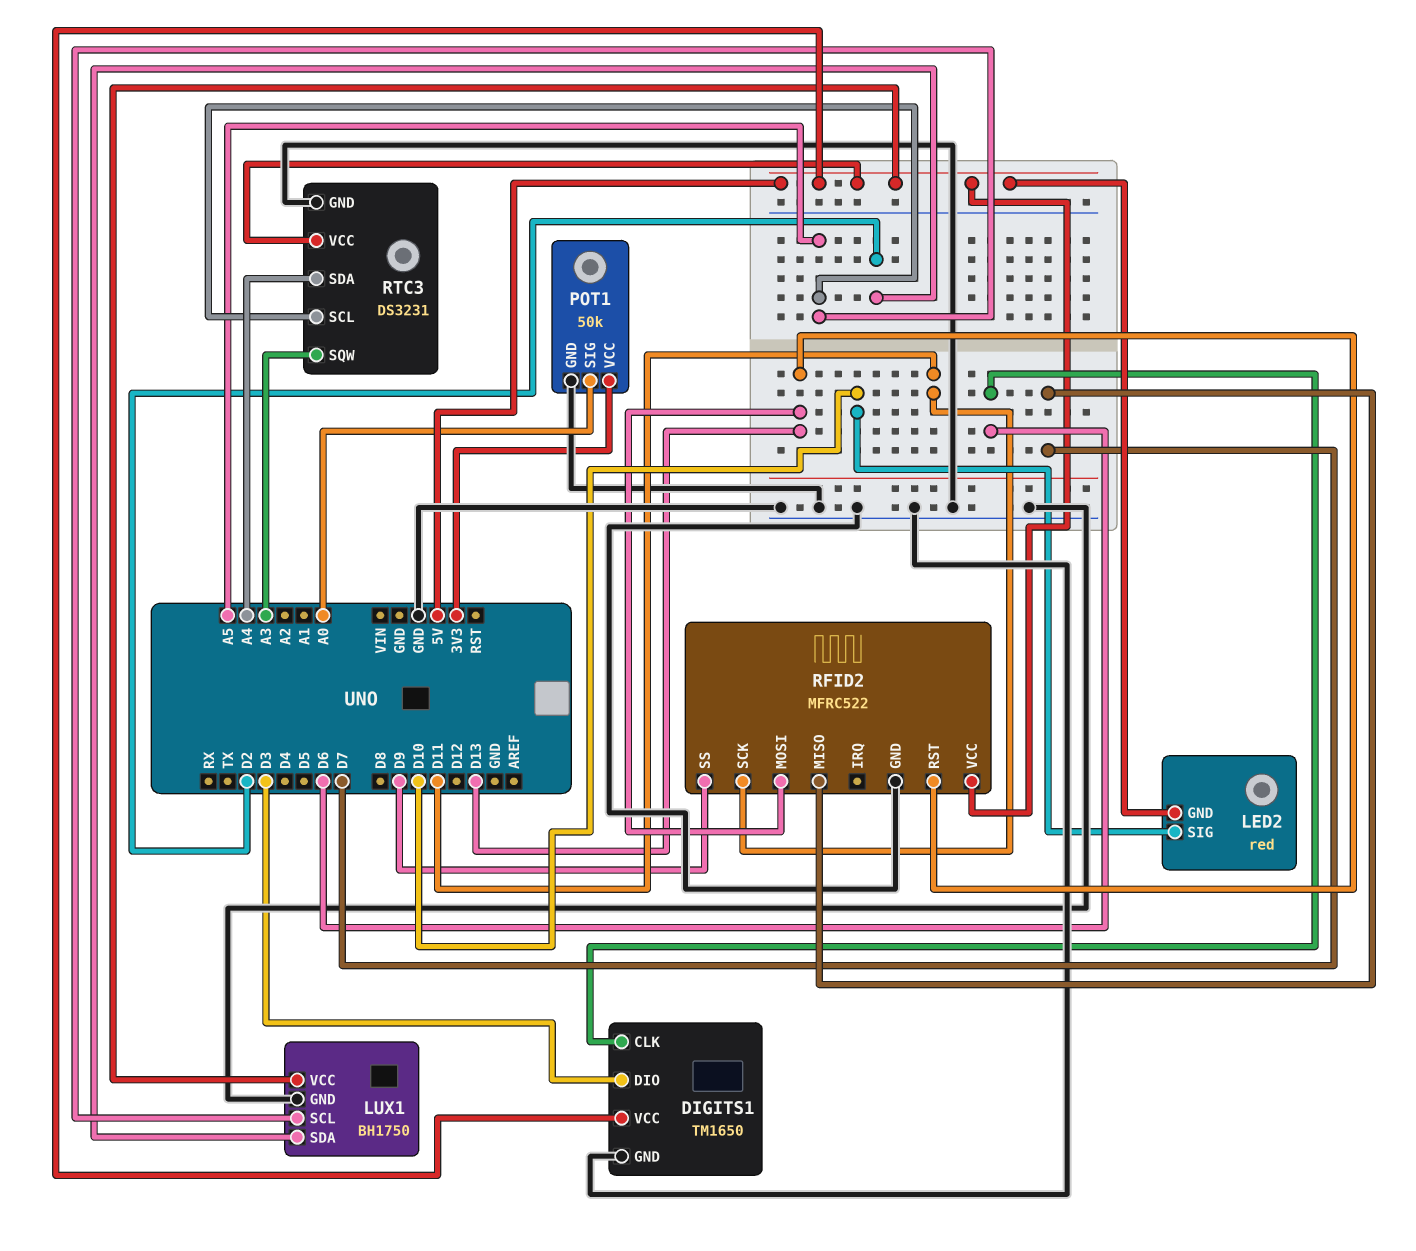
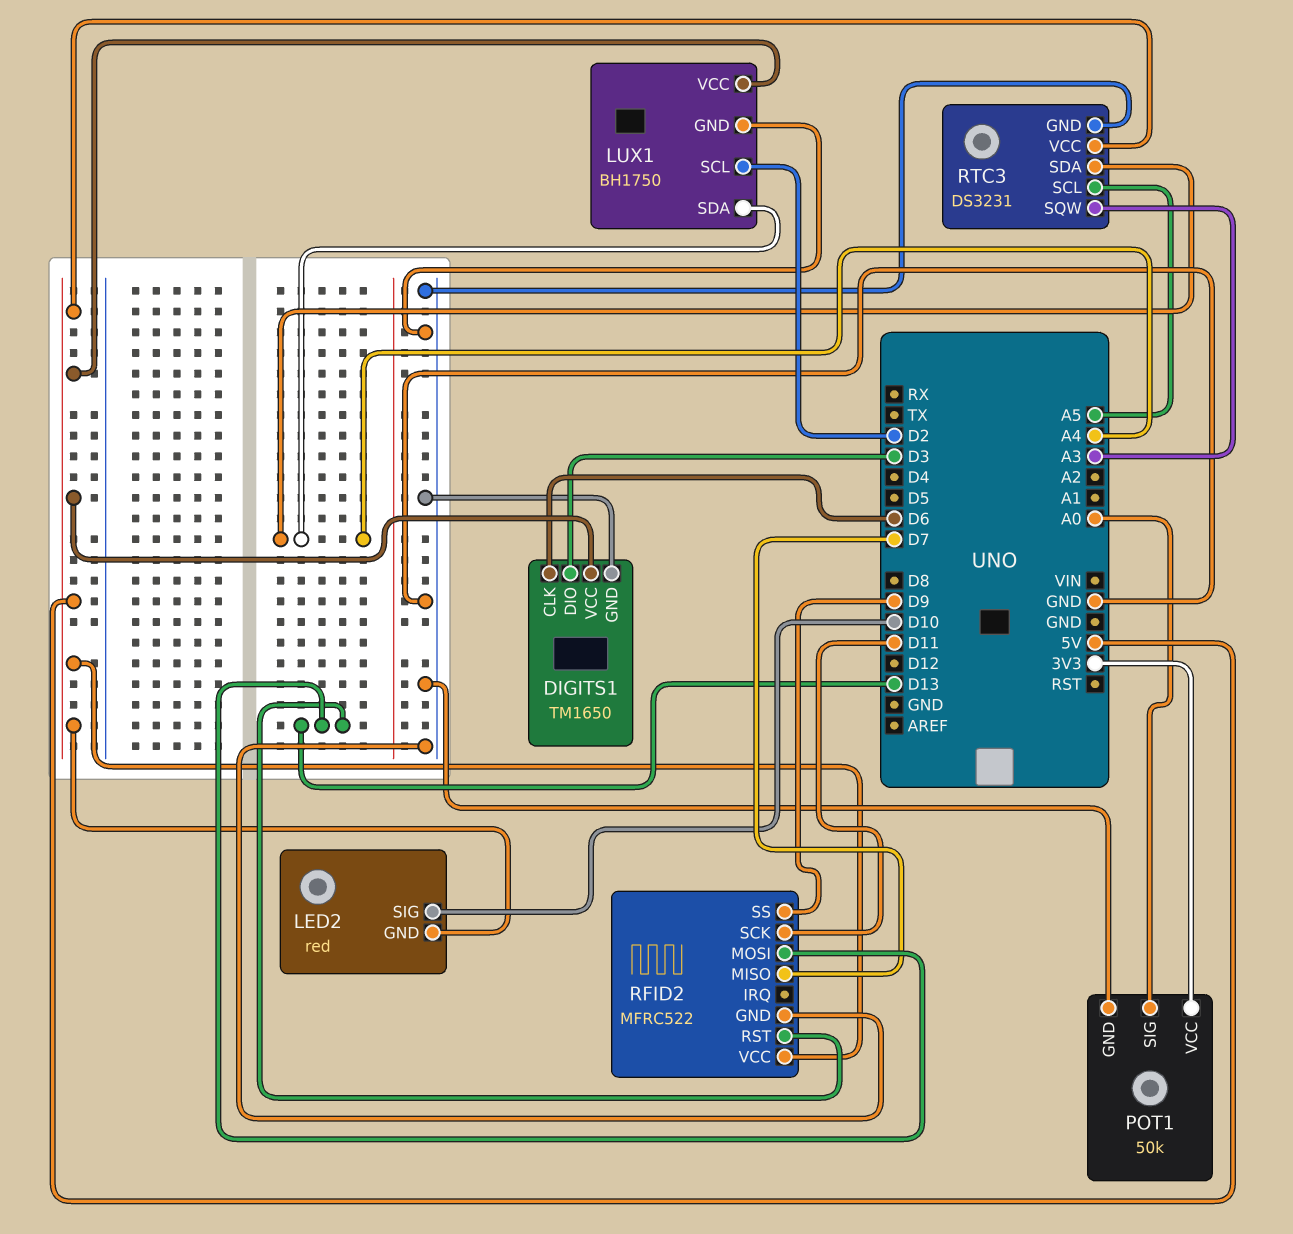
LUX1 pin SCL: A5 -> D2
LUX1 pin SDA: D2 -> A4

